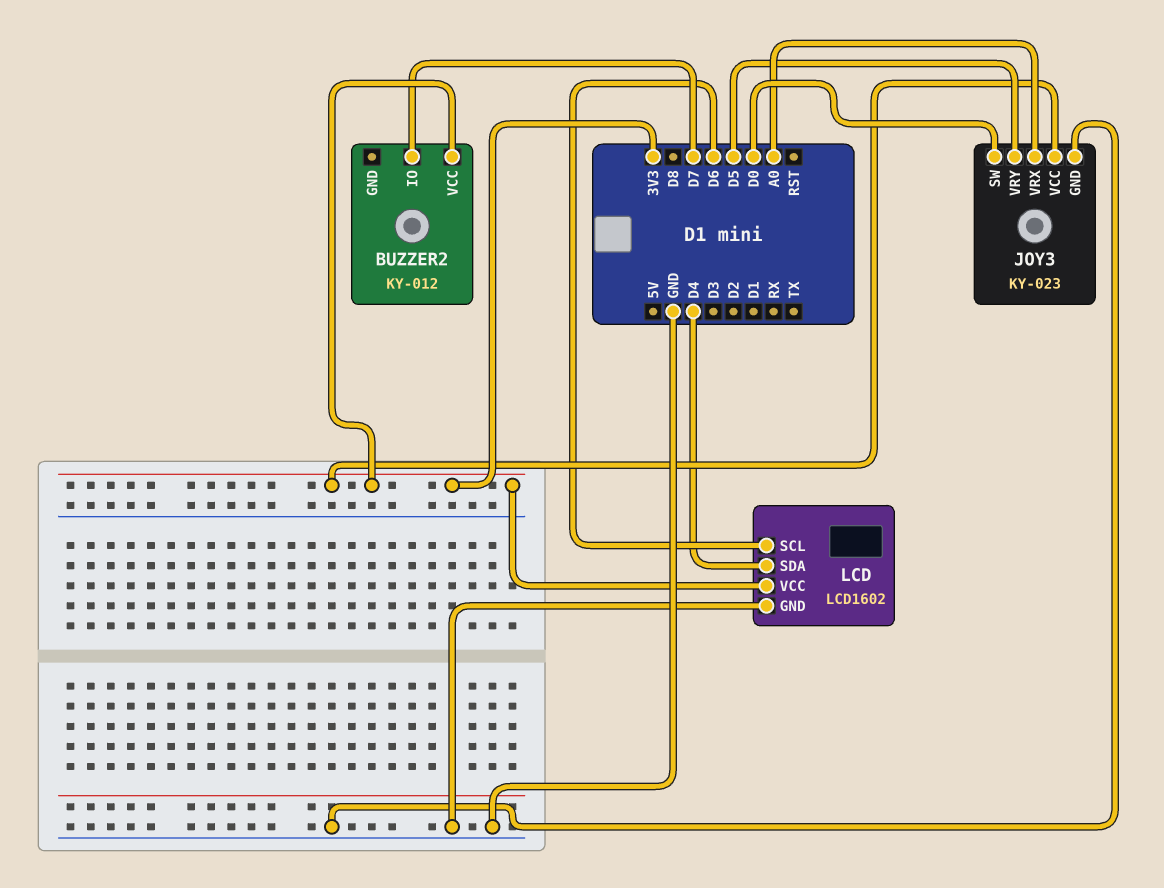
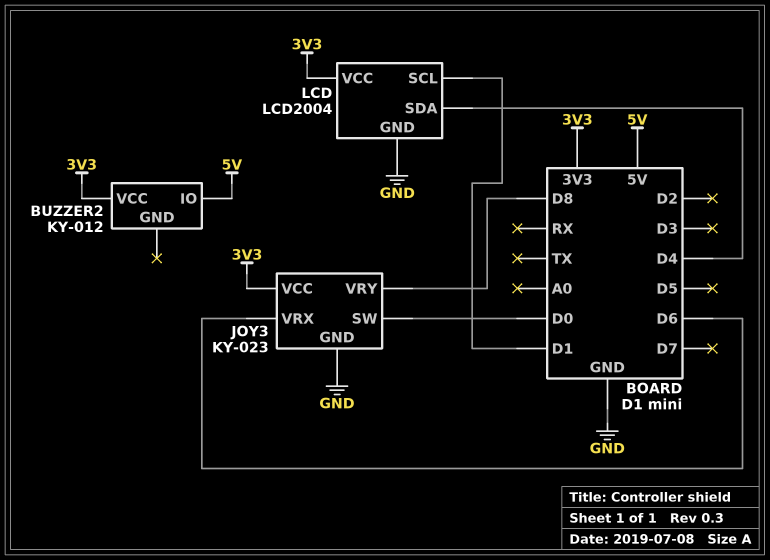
BUZZER2 pin IO: D7 -> 5V
JOY3 pin VRX: A0 -> D6
JOY3 pin VRY: D5 -> D8
LCD: LCD1602 -> LCD2004
LCD pin SCL: D6 -> D1

